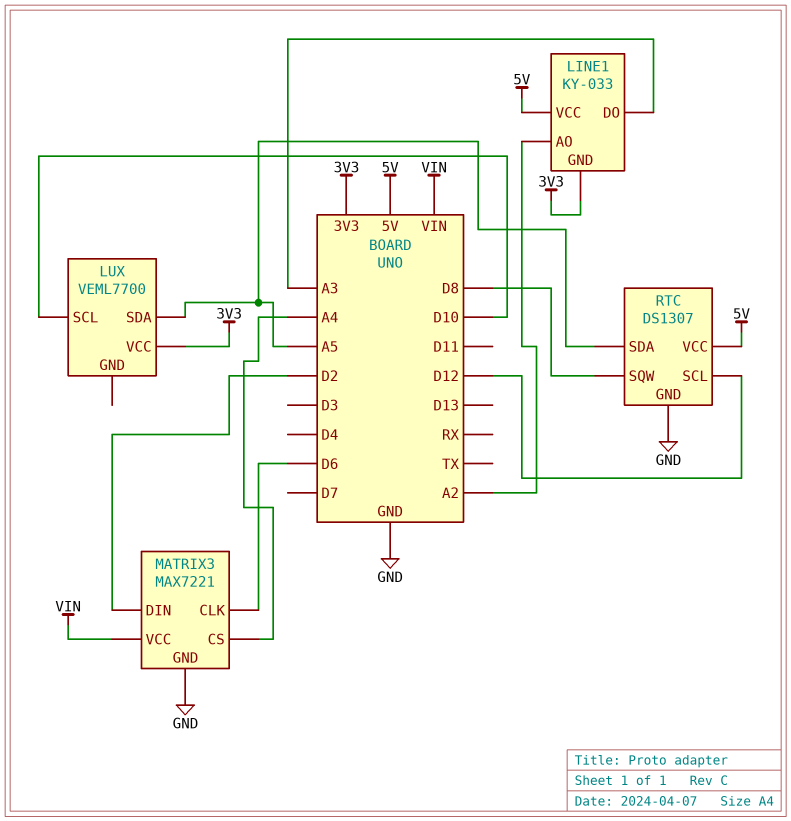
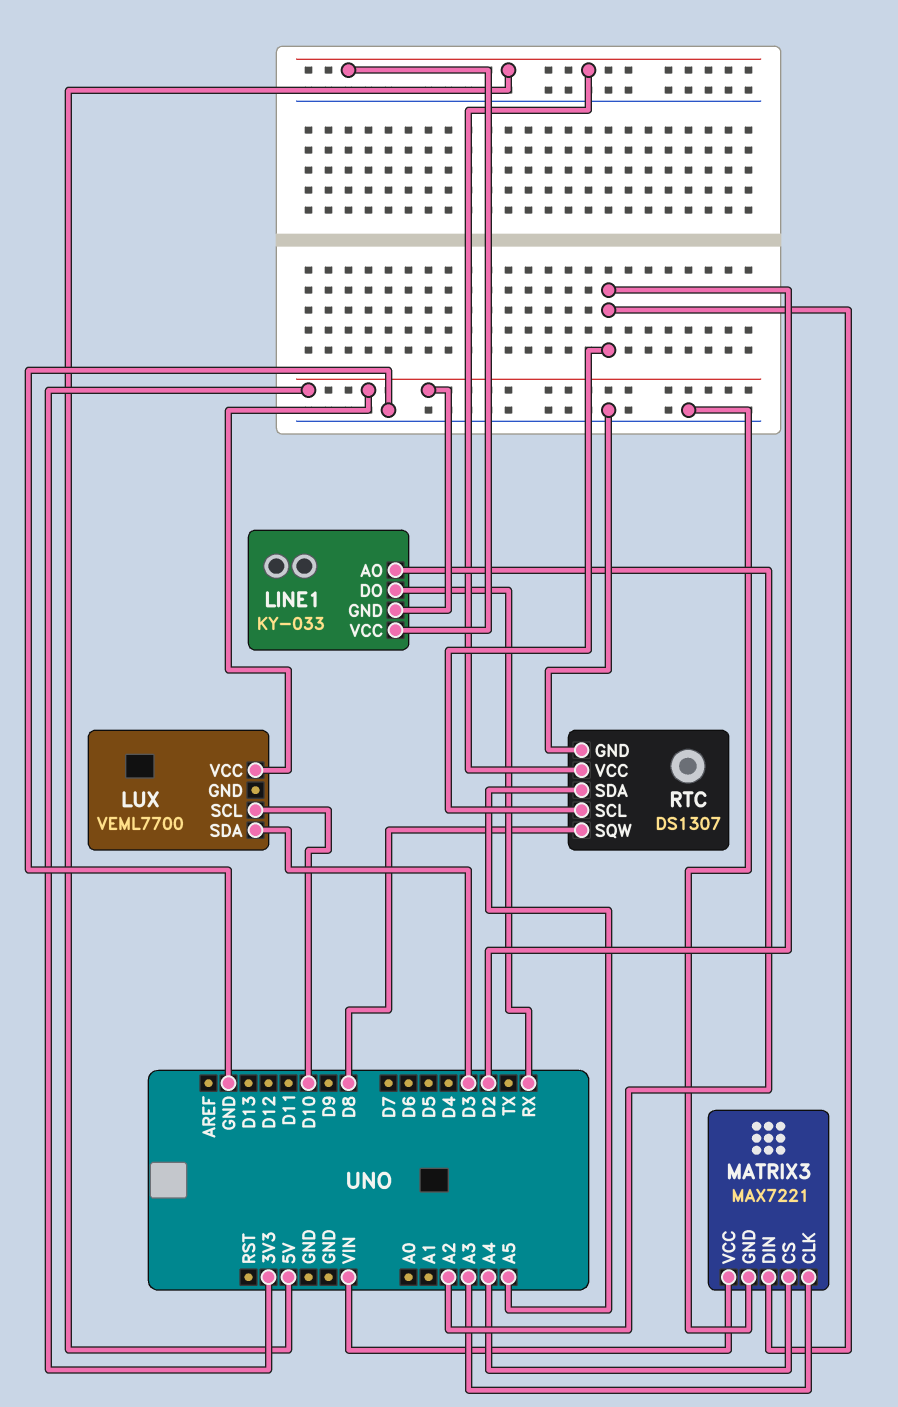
LINE1 pin DO: A3 -> RX
LUX pin SDA: A5 -> D3
MATRIX3 pin CLK: D6 -> A3
RTC pin SCL: D12 -> D2

